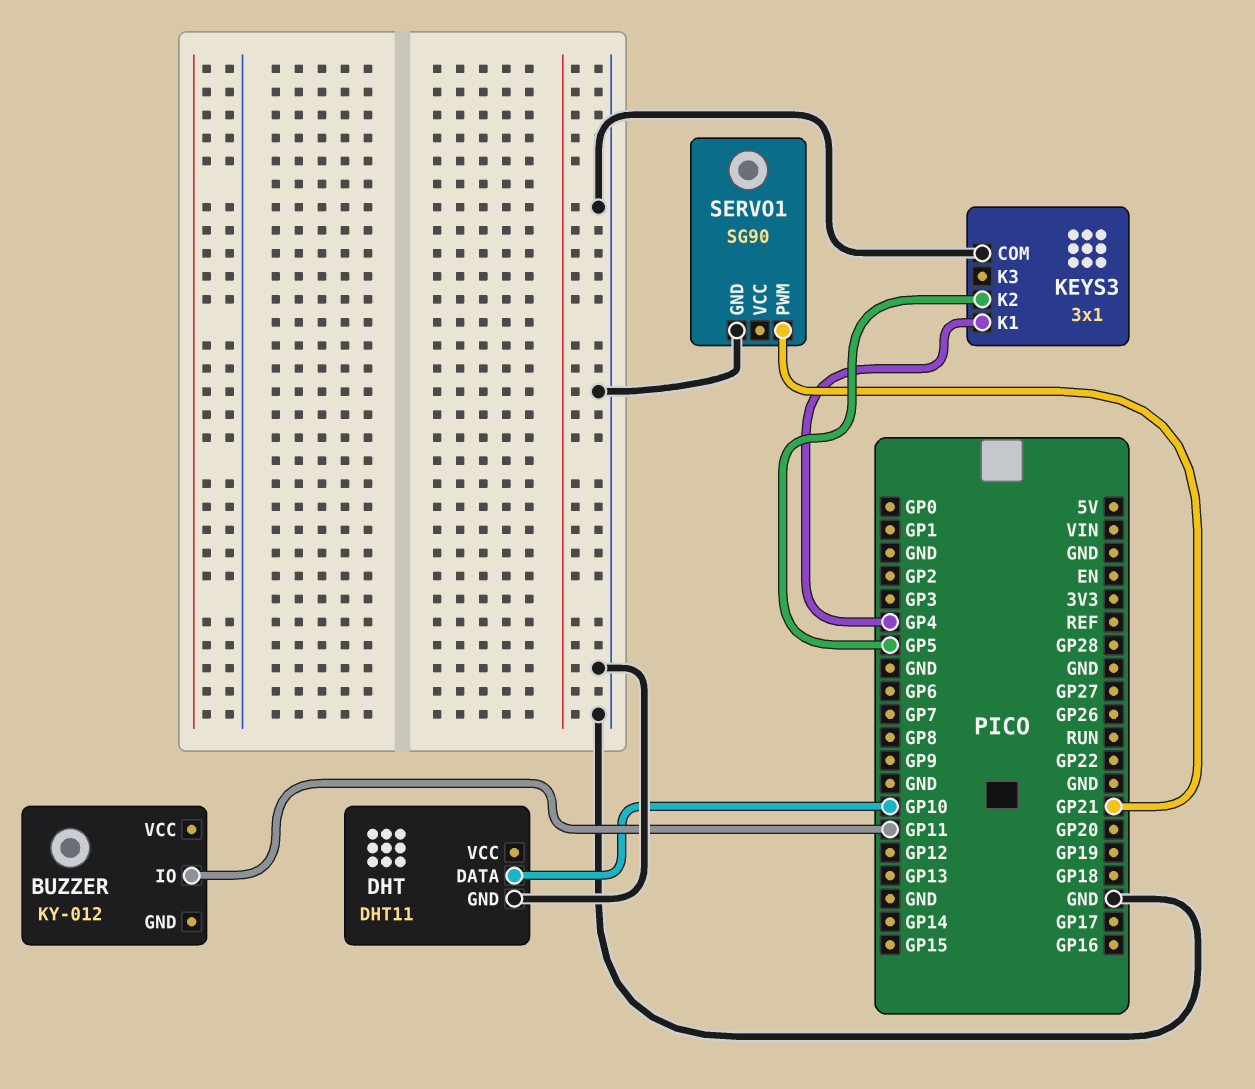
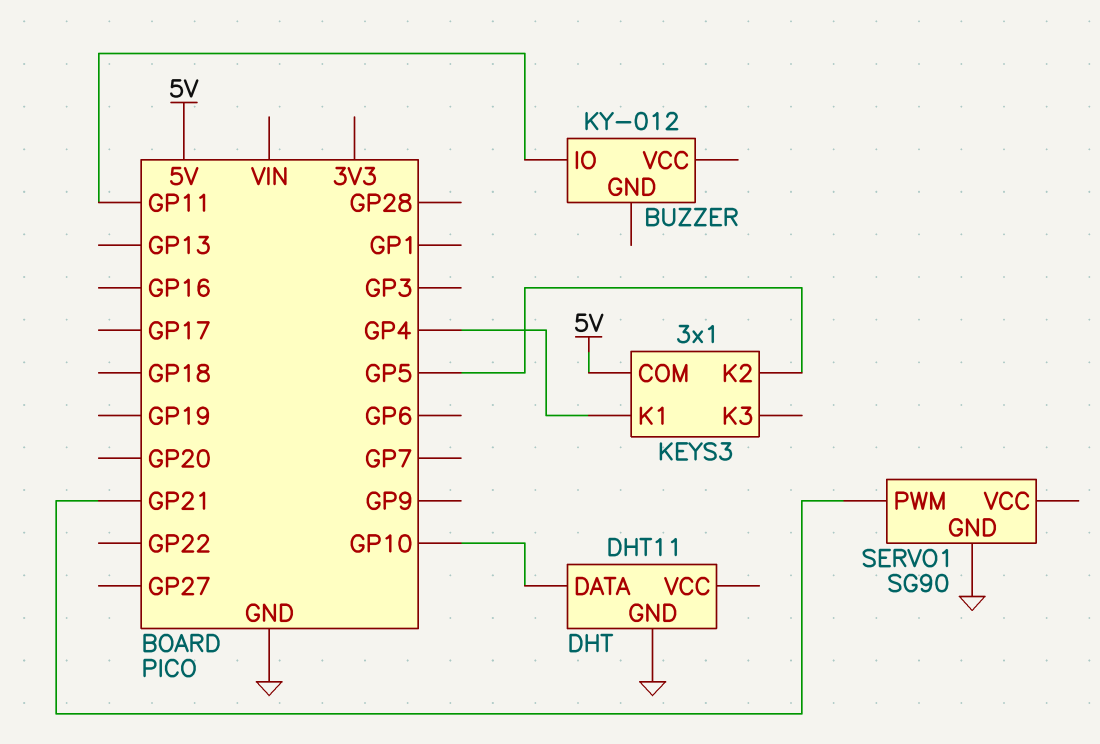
KEYS3 pin COM: GND -> 5V

